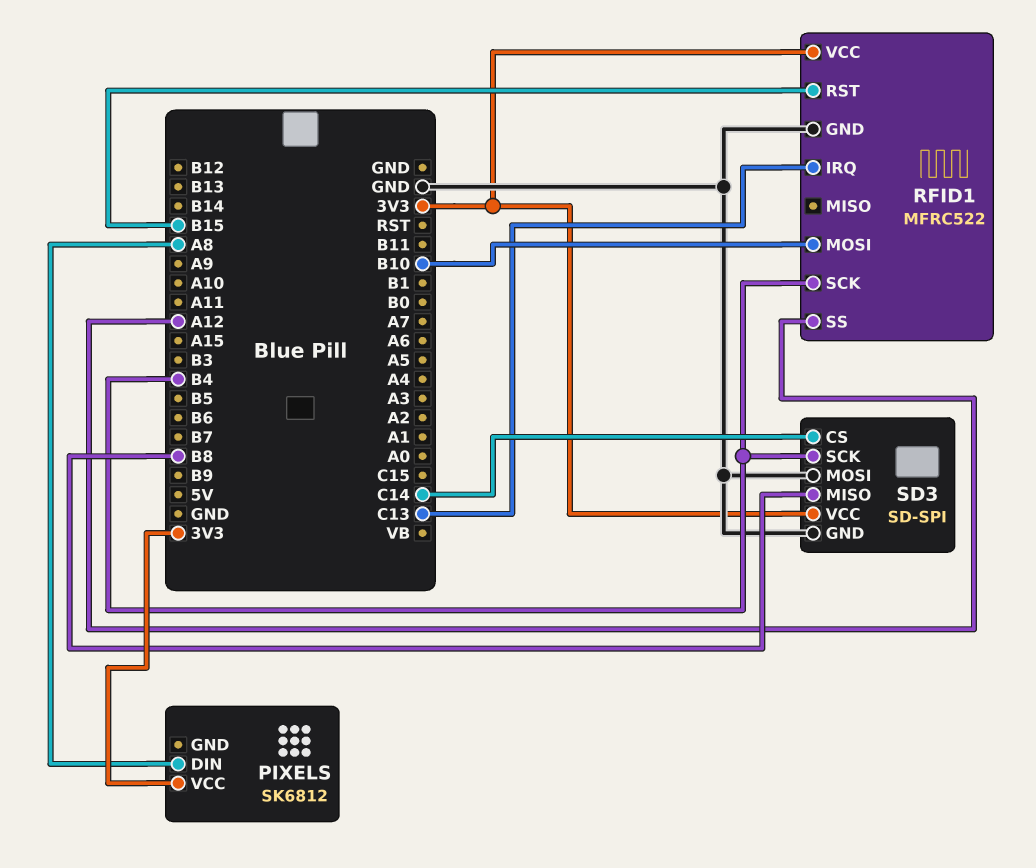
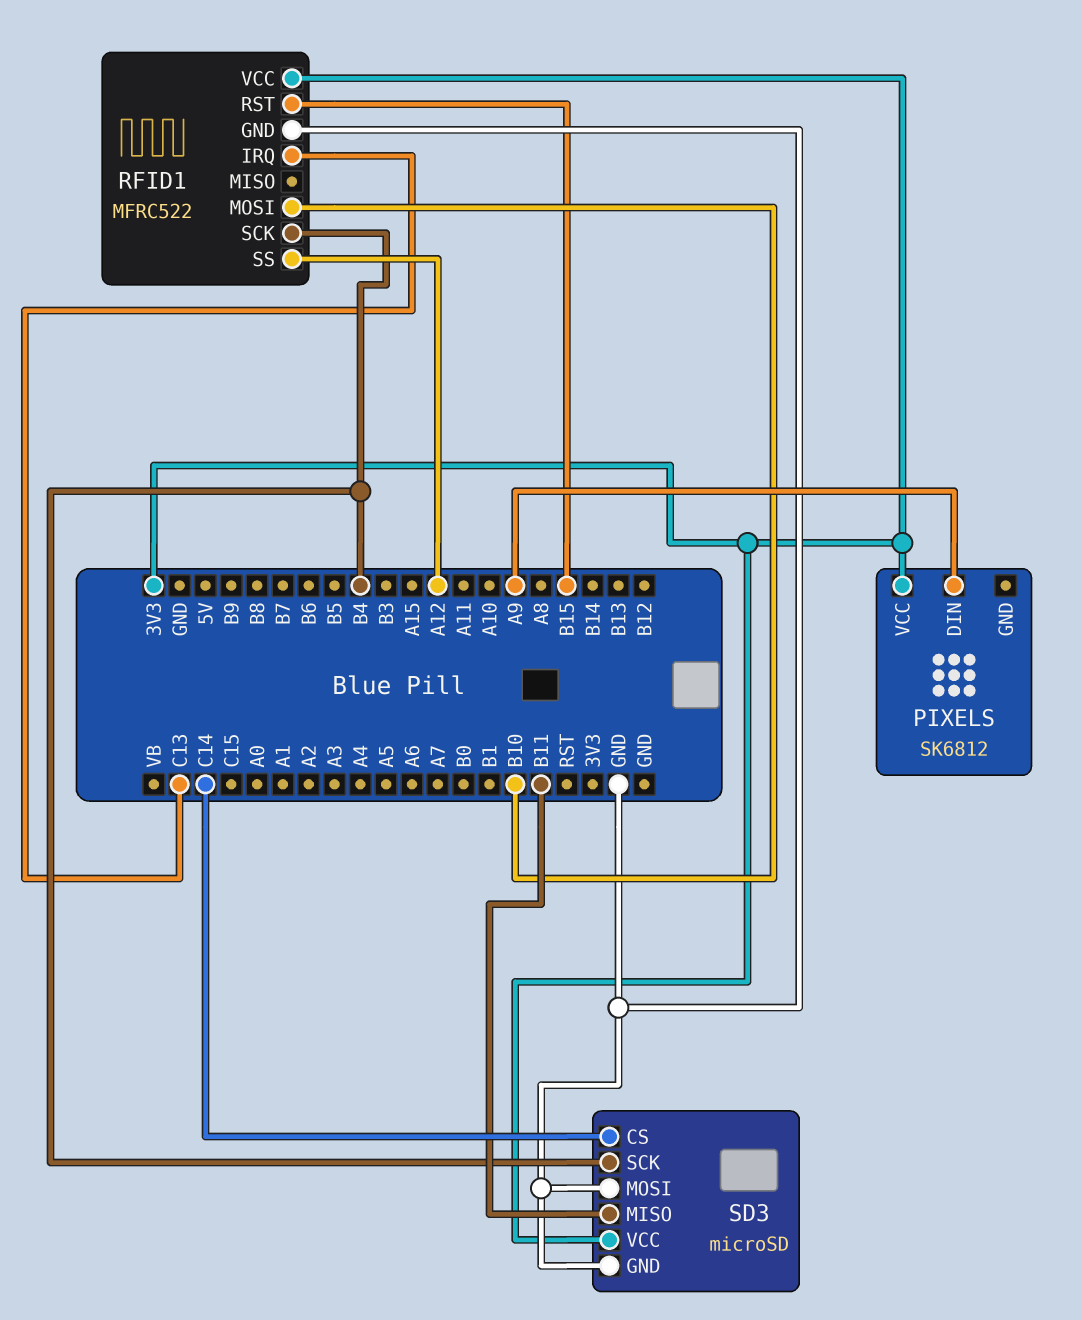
PIXELS pin DIN: A8 -> A9
SD3: SD-SPI -> microSD
SD3 pin MISO: B8 -> B11

